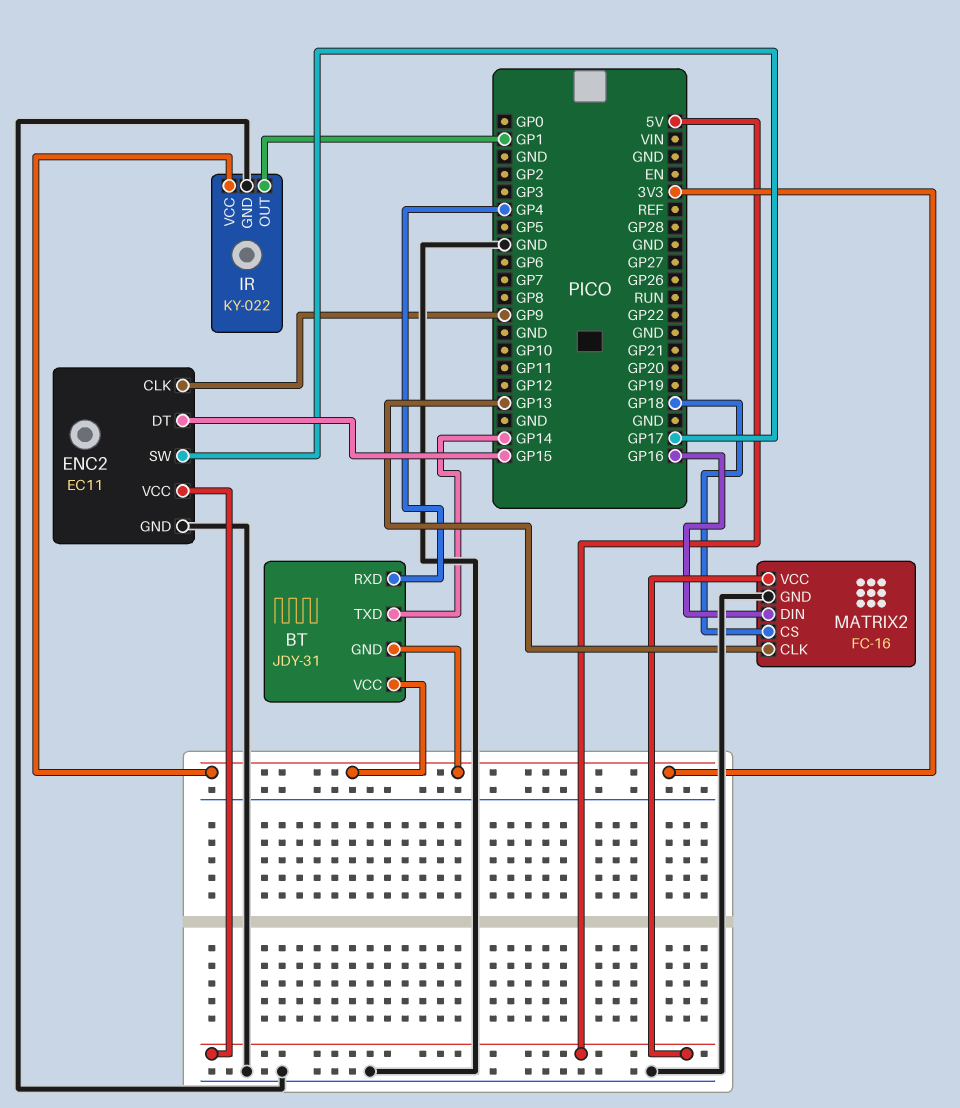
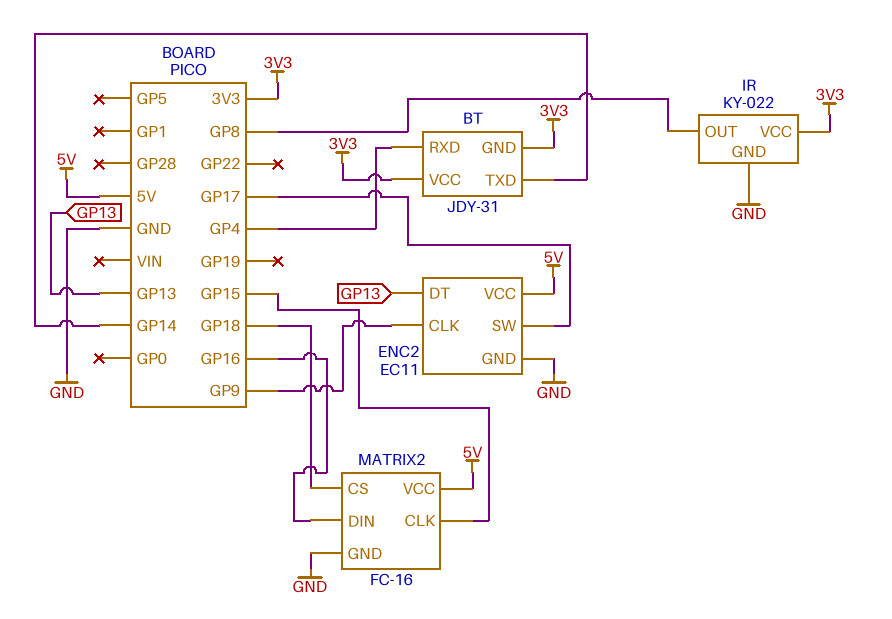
ENC2 pin DT: GP15 -> GP13
IR pin OUT: GP1 -> GP8
MATRIX2 pin CLK: GP13 -> GP15

